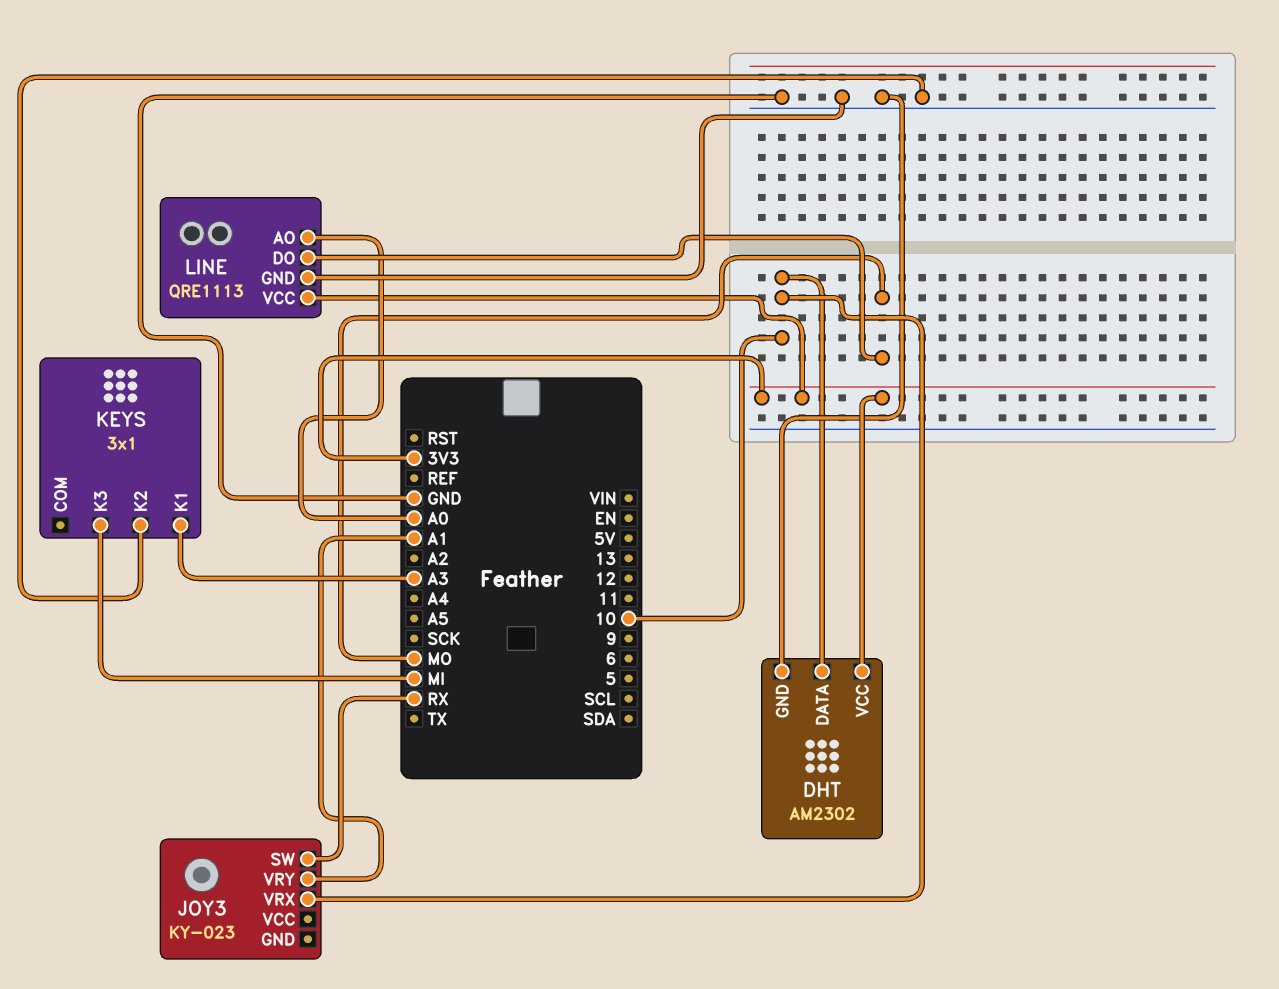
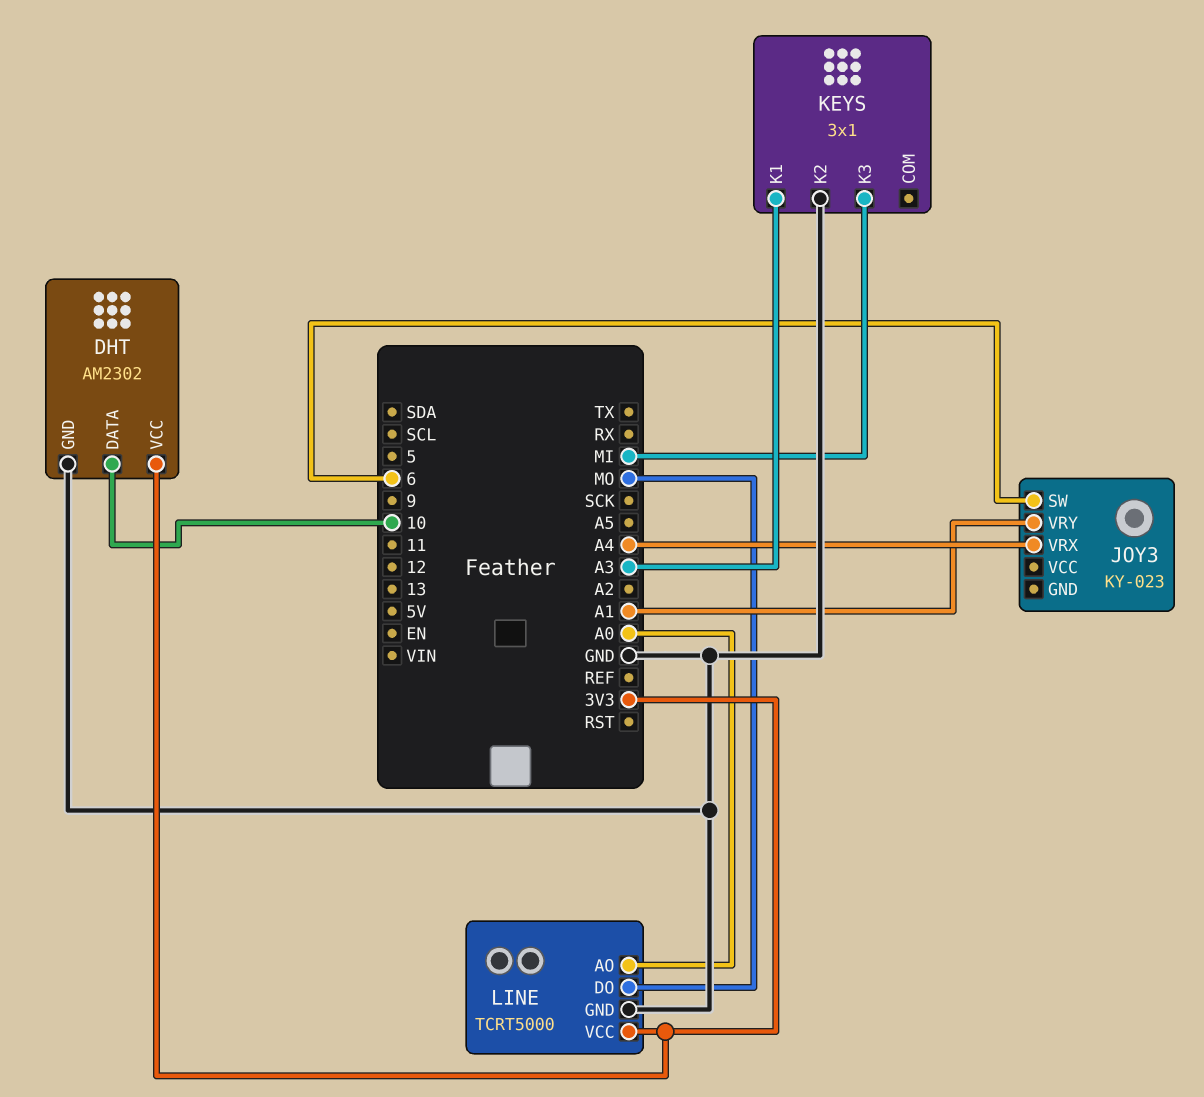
JOY3 pin SW: RX -> 6
JOY3 pin VRX: 10 -> A4
LINE: QRE1113 -> TCRT5000

